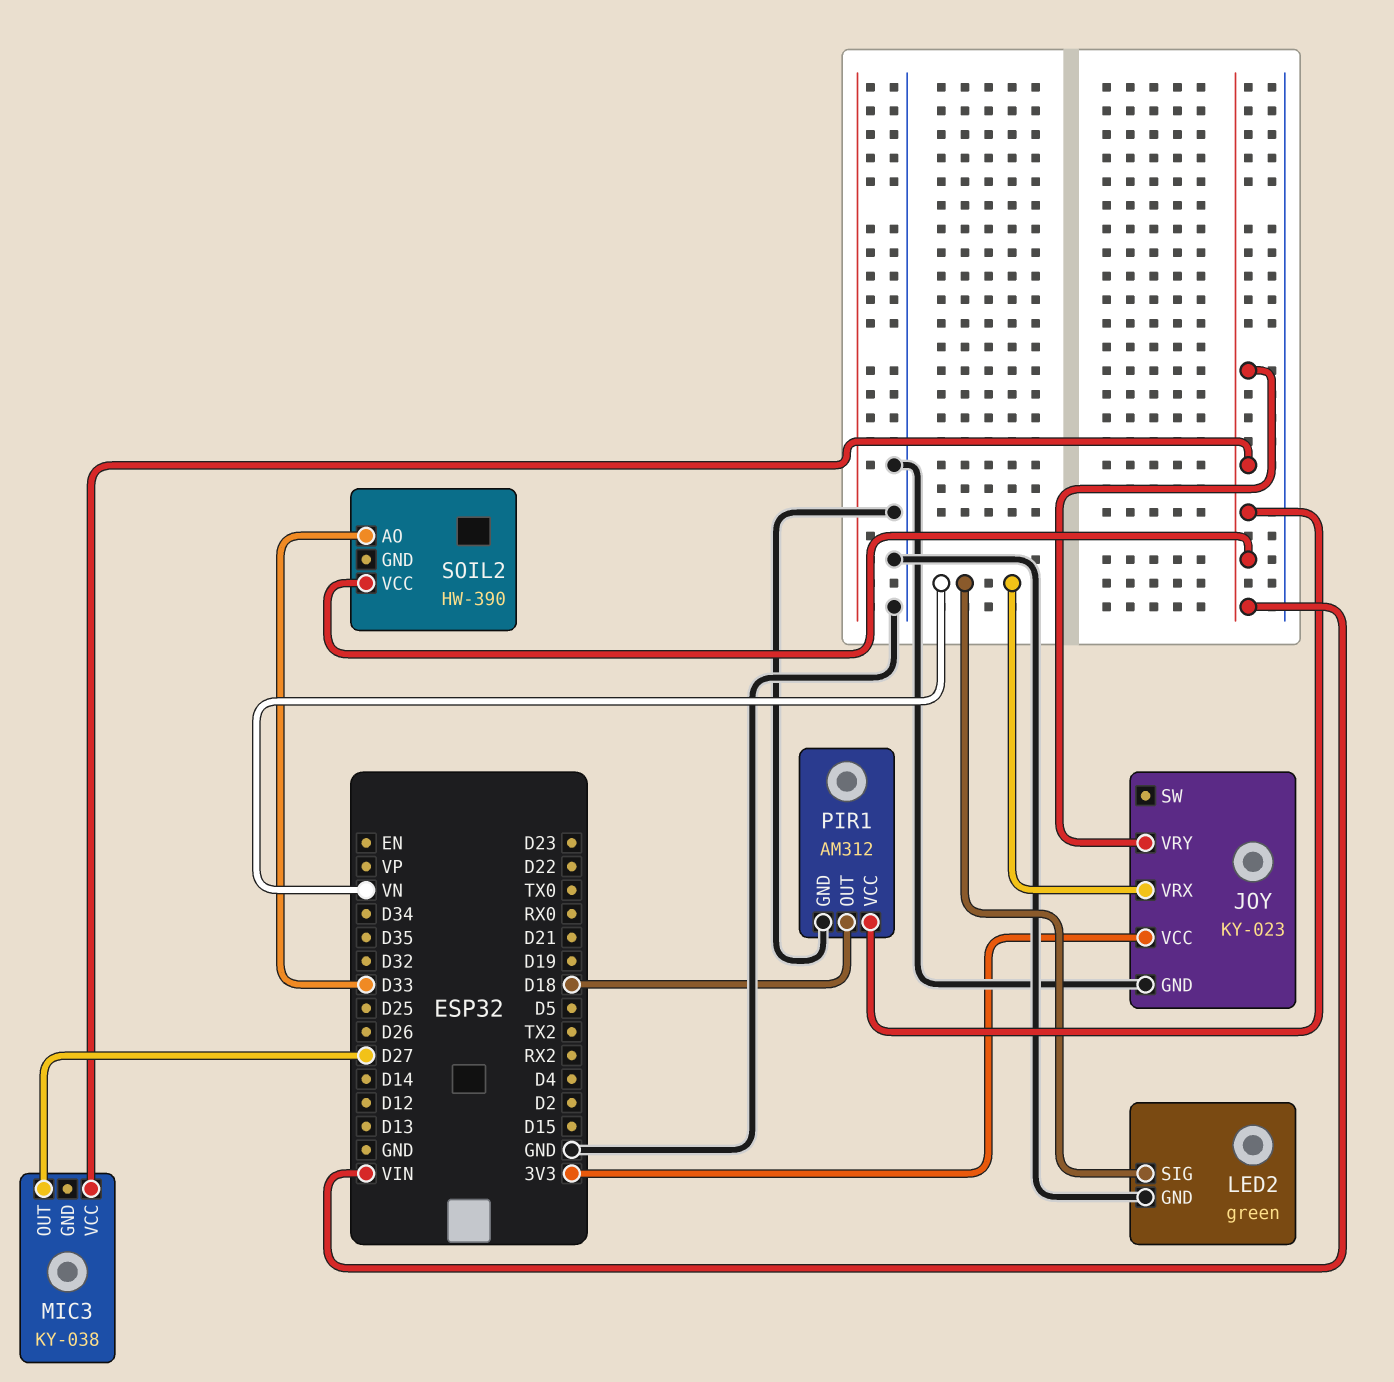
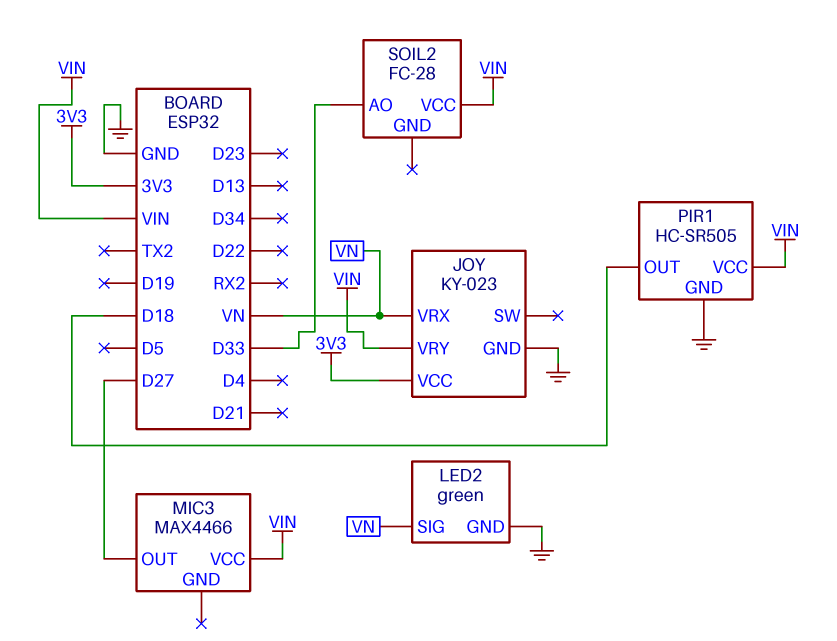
MIC3: KY-038 -> MAX4466
PIR1: AM312 -> HC-SR505
SOIL2: HW-390 -> FC-28

